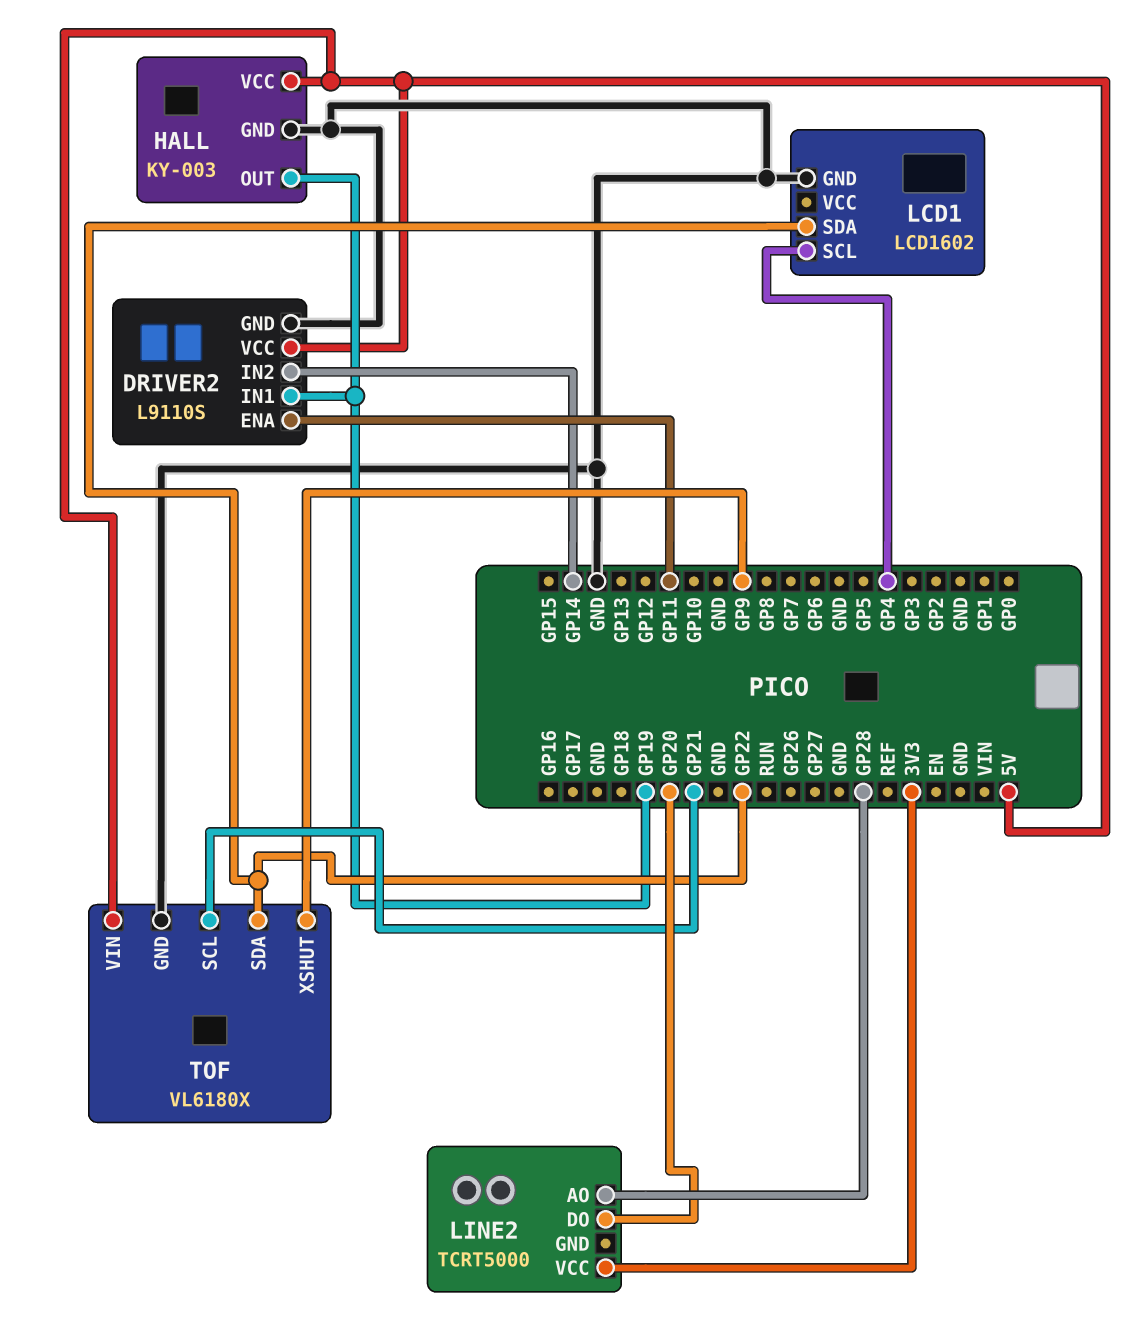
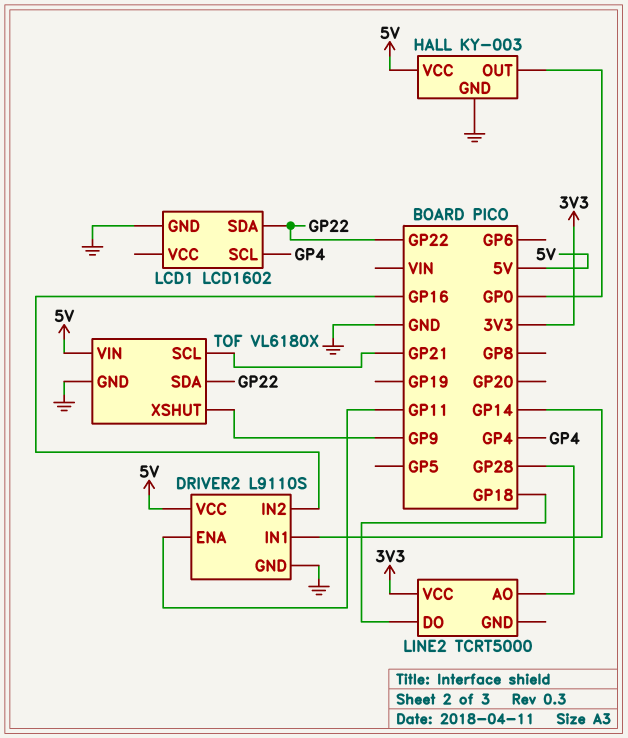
DRIVER2 pin IN1: GP19 -> GP14
DRIVER2 pin IN2: GP14 -> GP16
HALL pin OUT: GP19 -> GP0
LINE2 pin DO: GP20 -> GP18

